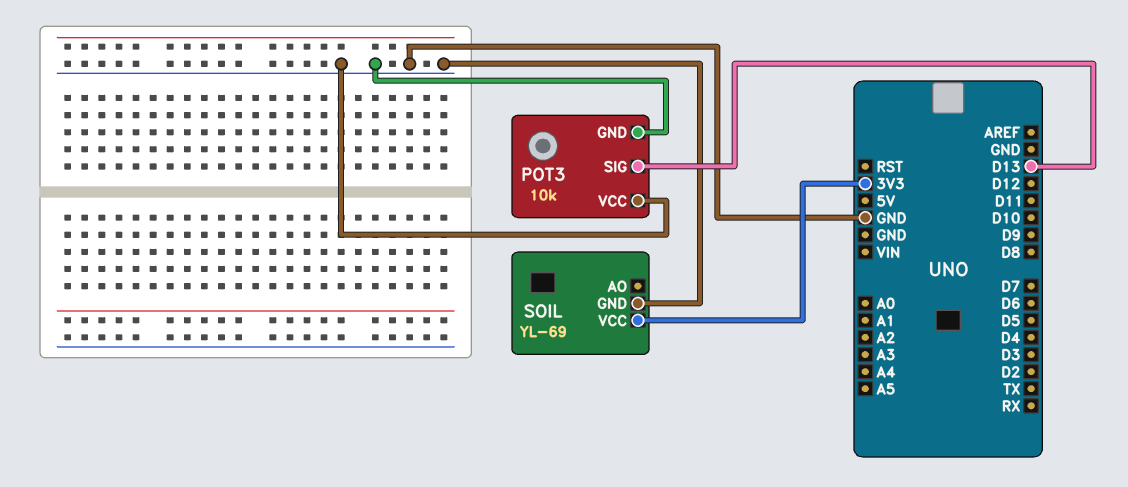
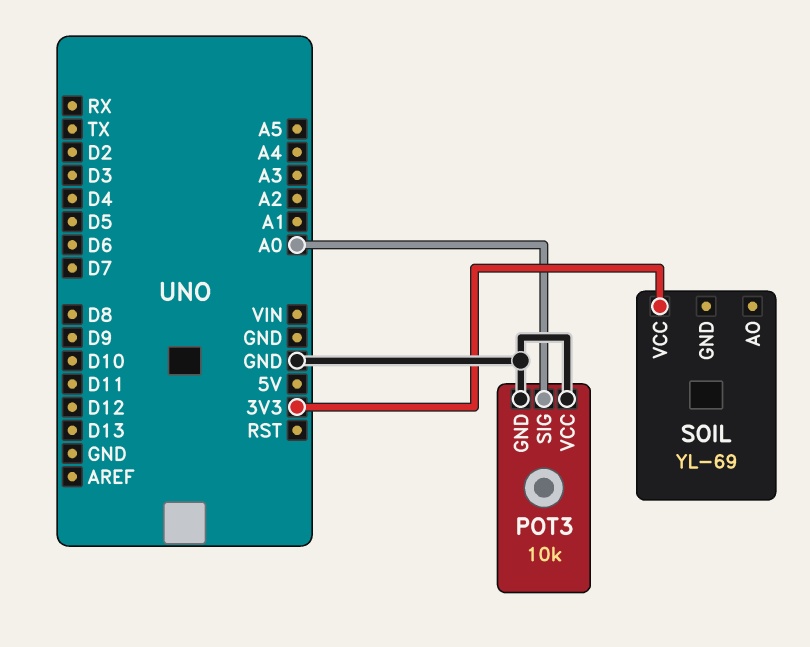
POT3 pin SIG: D13 -> A0
SOIL pin GND: GND -> none

